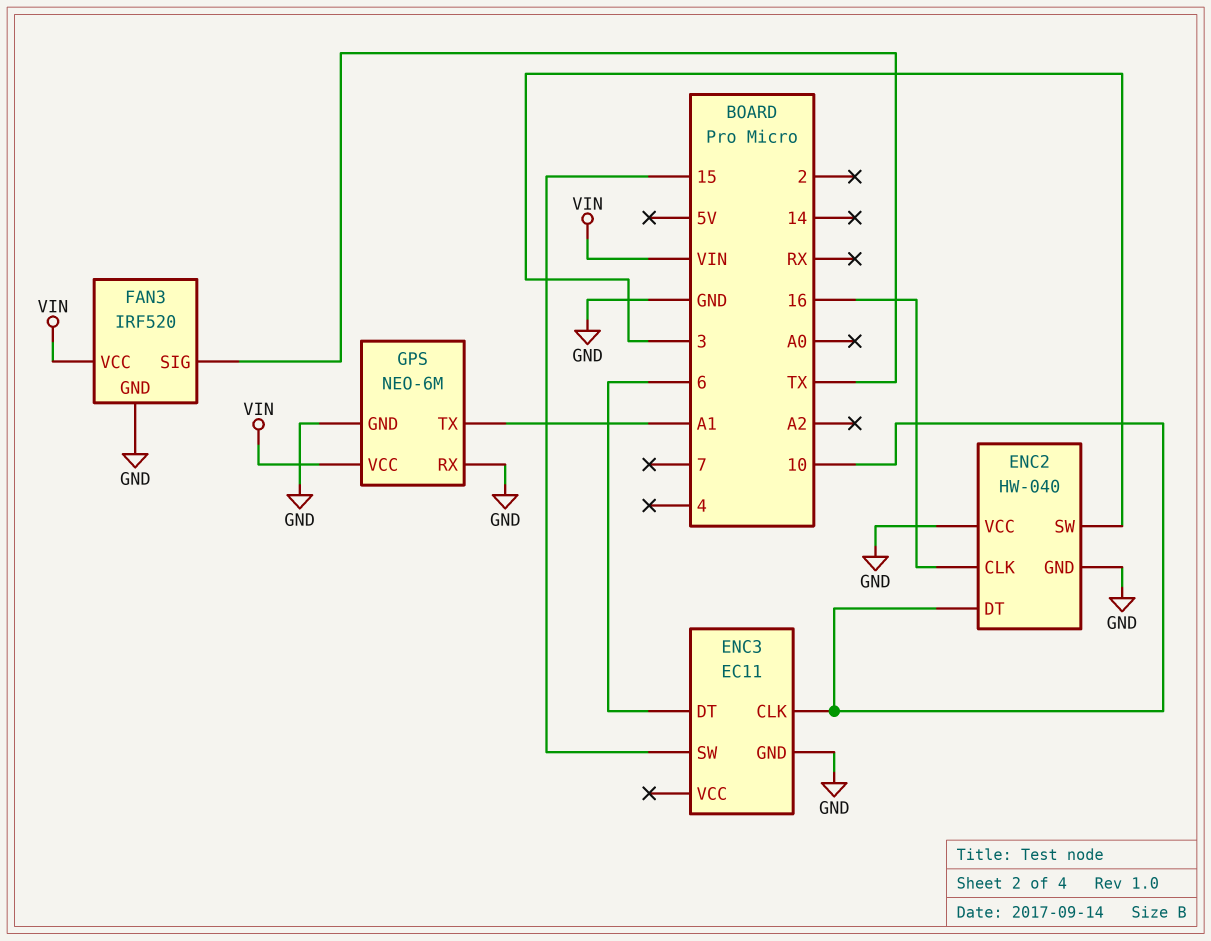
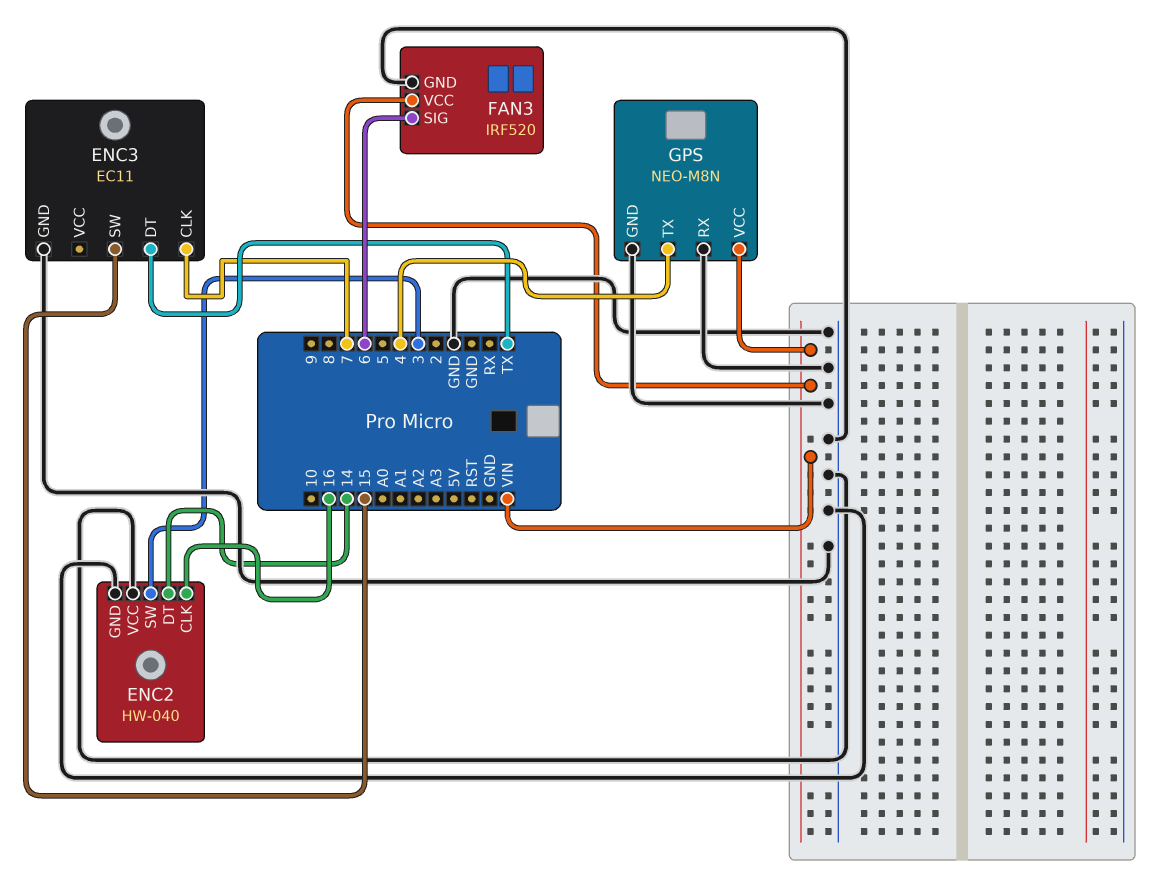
ENC2 pin DT: 10 -> 14
ENC3 pin CLK: 10 -> 7
ENC3 pin DT: 6 -> TX
FAN3 pin SIG: TX -> 6
GPS: NEO-6M -> NEO-M8N
GPS pin TX: A1 -> 4

